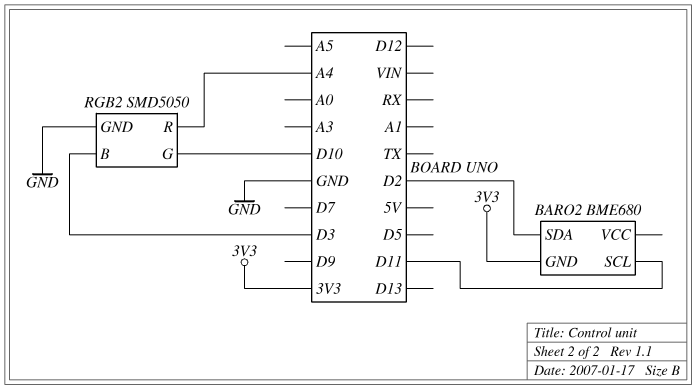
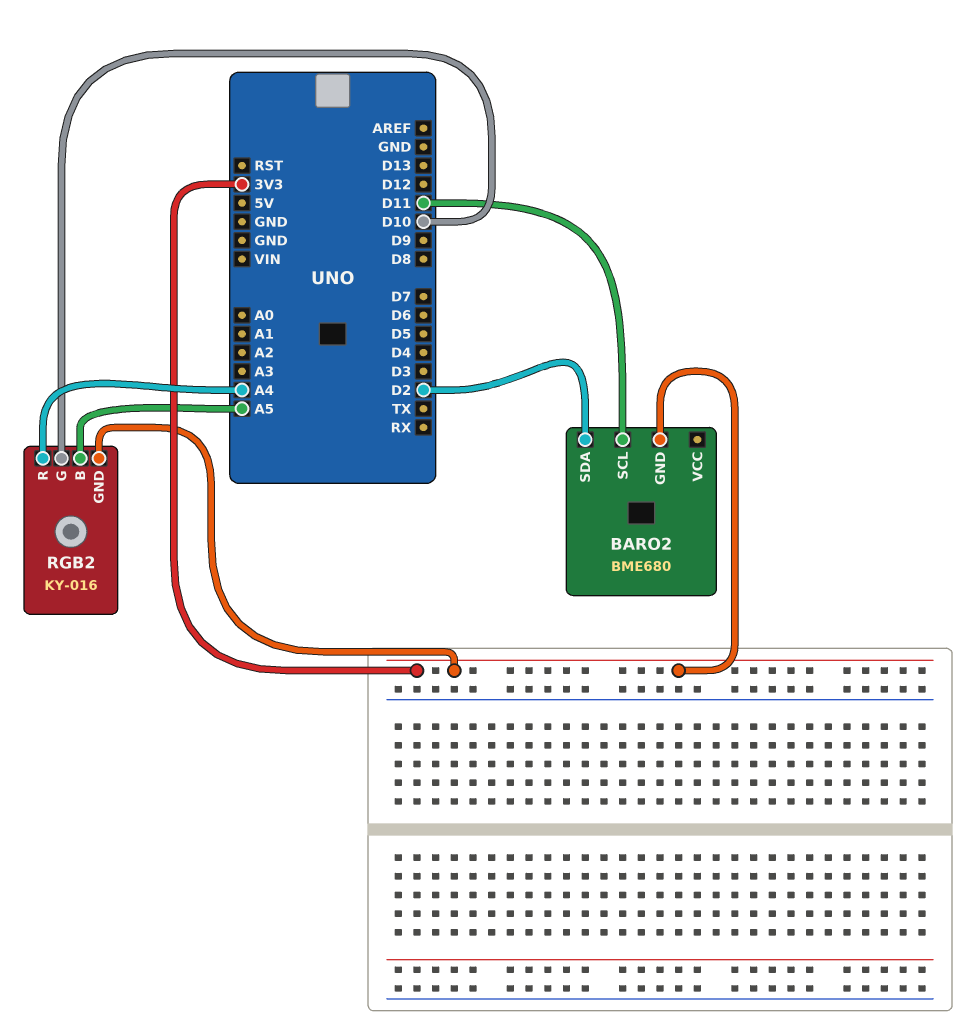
RGB2: SMD5050 -> KY-016
RGB2 pin B: D3 -> A5
RGB2 pin GND: GND -> 3V3

